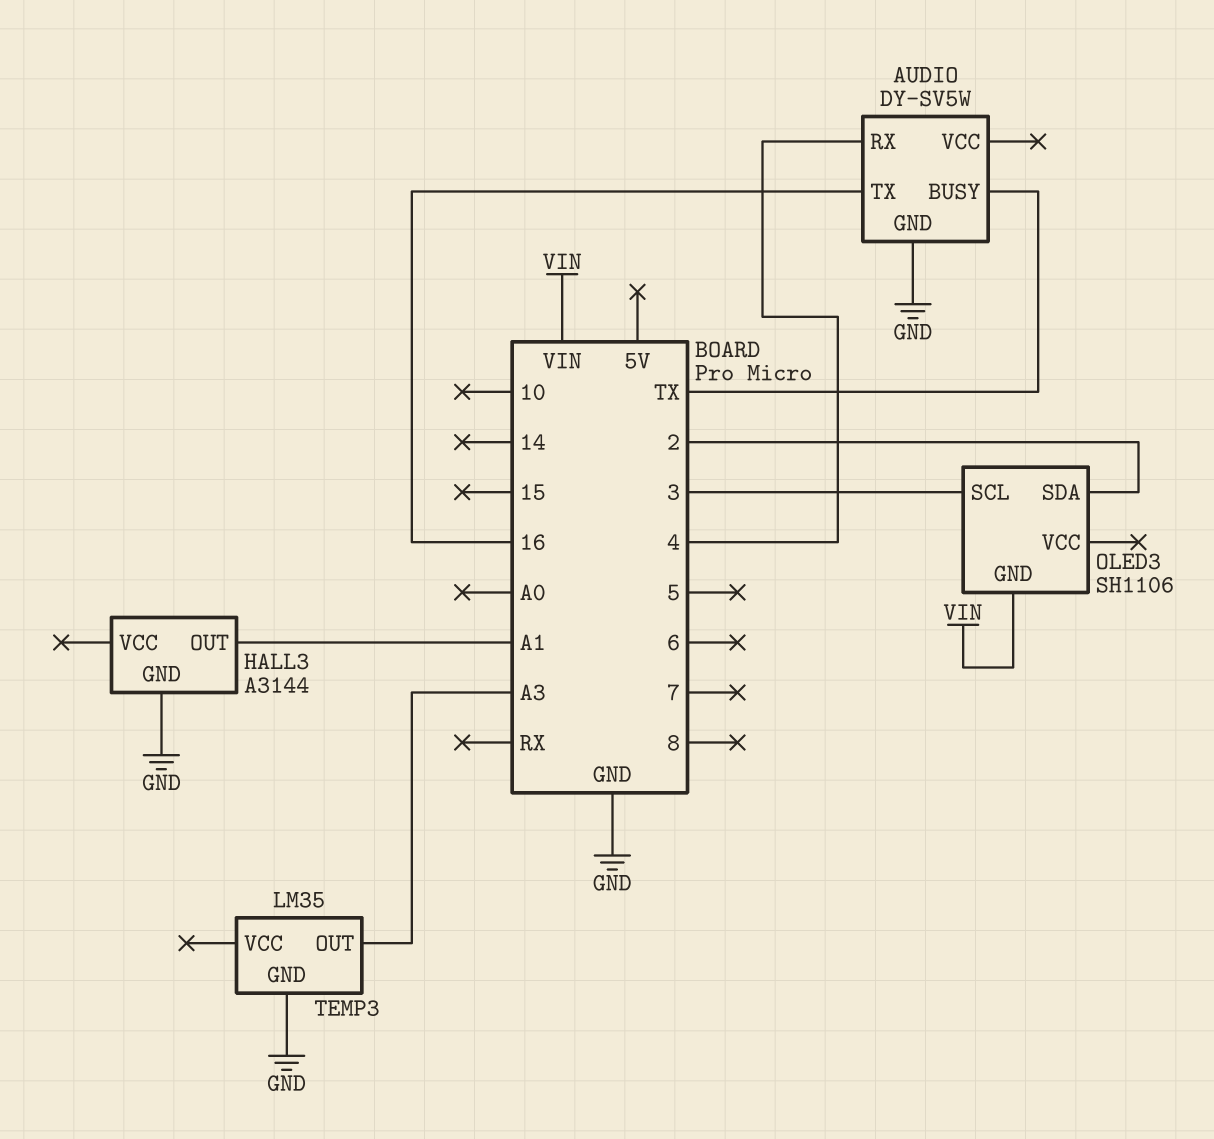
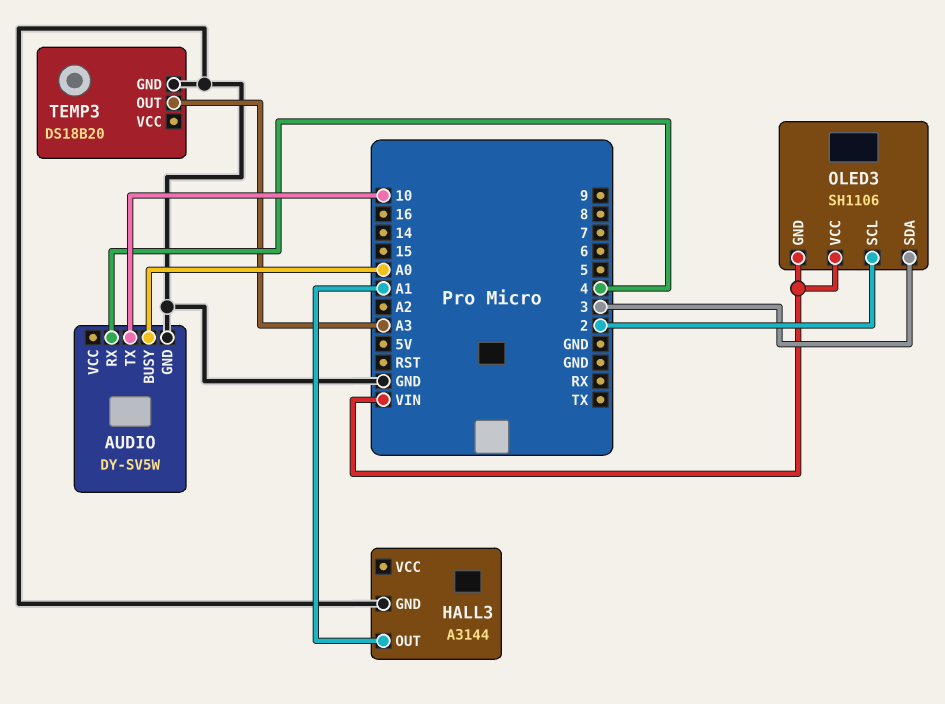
AUDIO pin BUSY: TX -> A0
AUDIO pin TX: 16 -> 10
OLED3 pin SCL: 3 -> 2
OLED3 pin SDA: 2 -> 3
OLED3 pin VCC: none -> VIN
TEMP3: LM35 -> DS18B20

